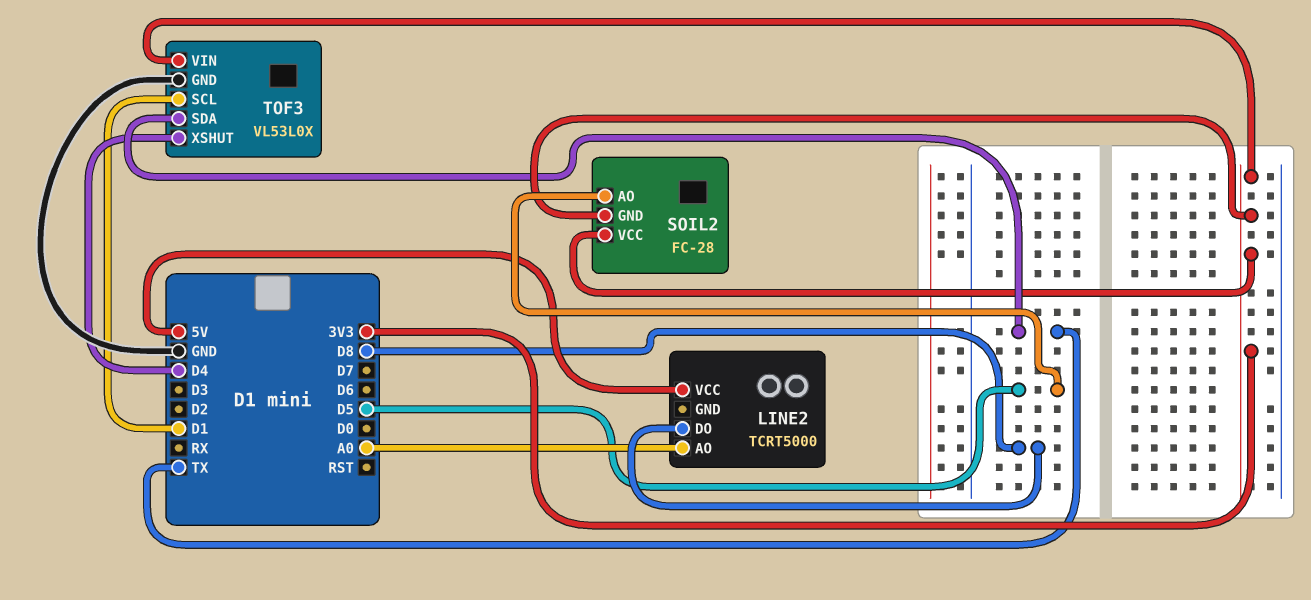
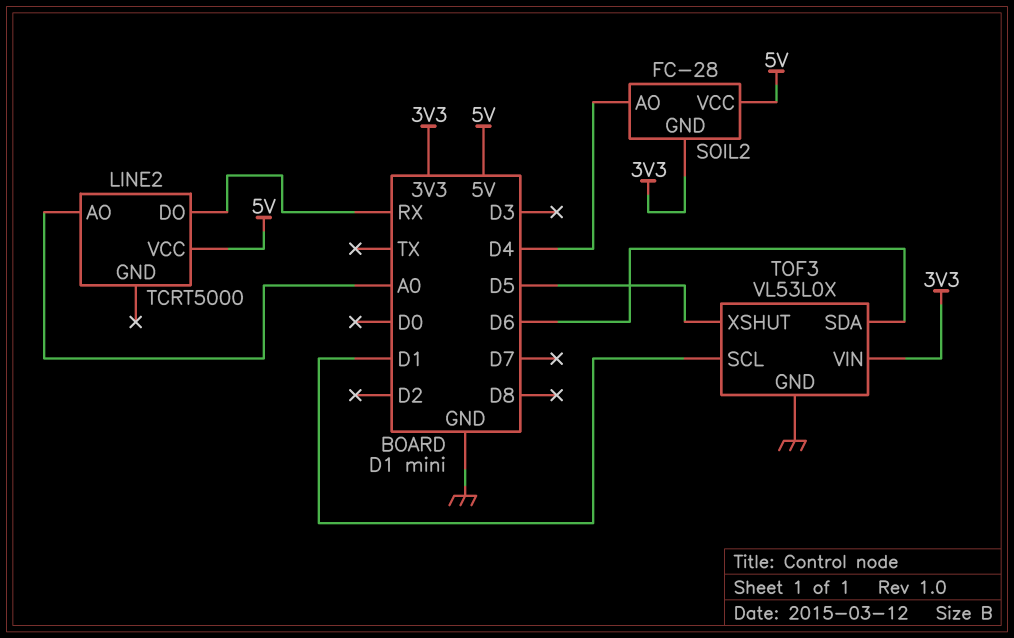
LINE2 pin DO: D8 -> RX
SOIL2 pin AO: D5 -> D4
SOIL2 pin VCC: 3V3 -> 5V
TOF3 pin SDA: TX -> D6
TOF3 pin XSHUT: D4 -> D5

